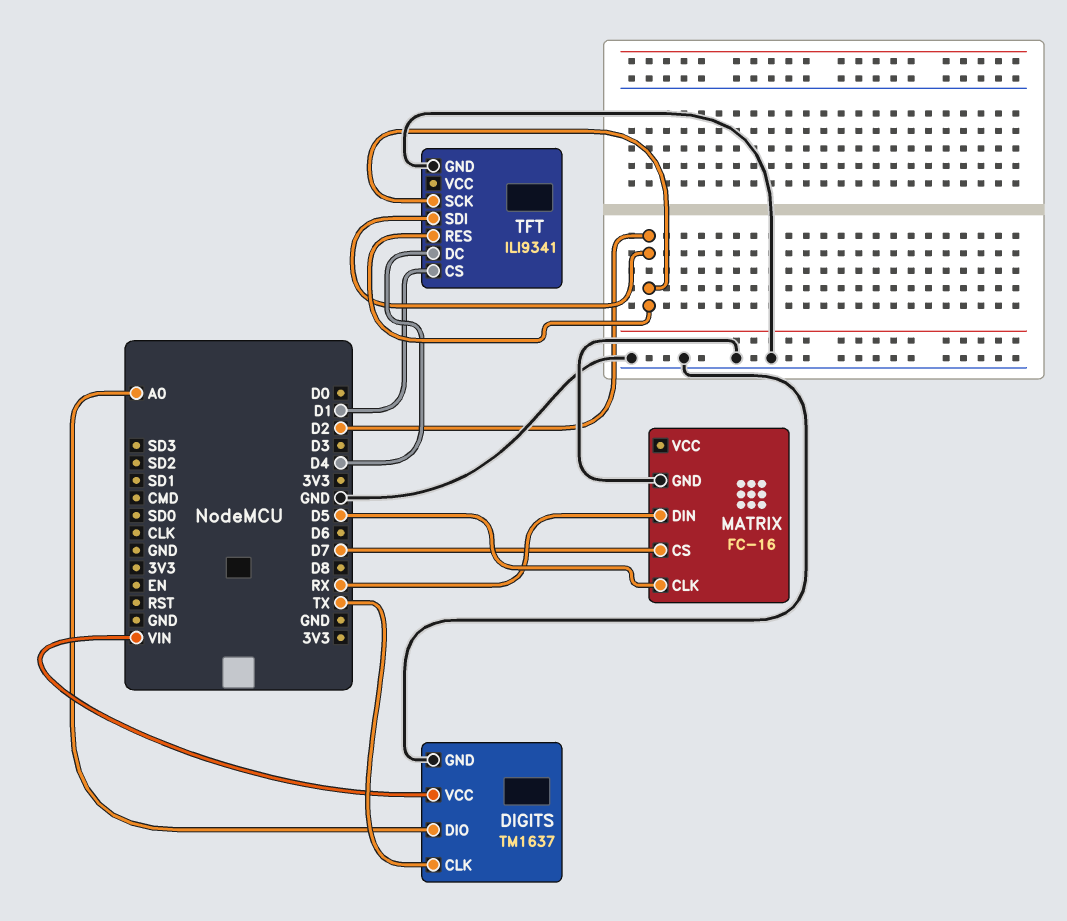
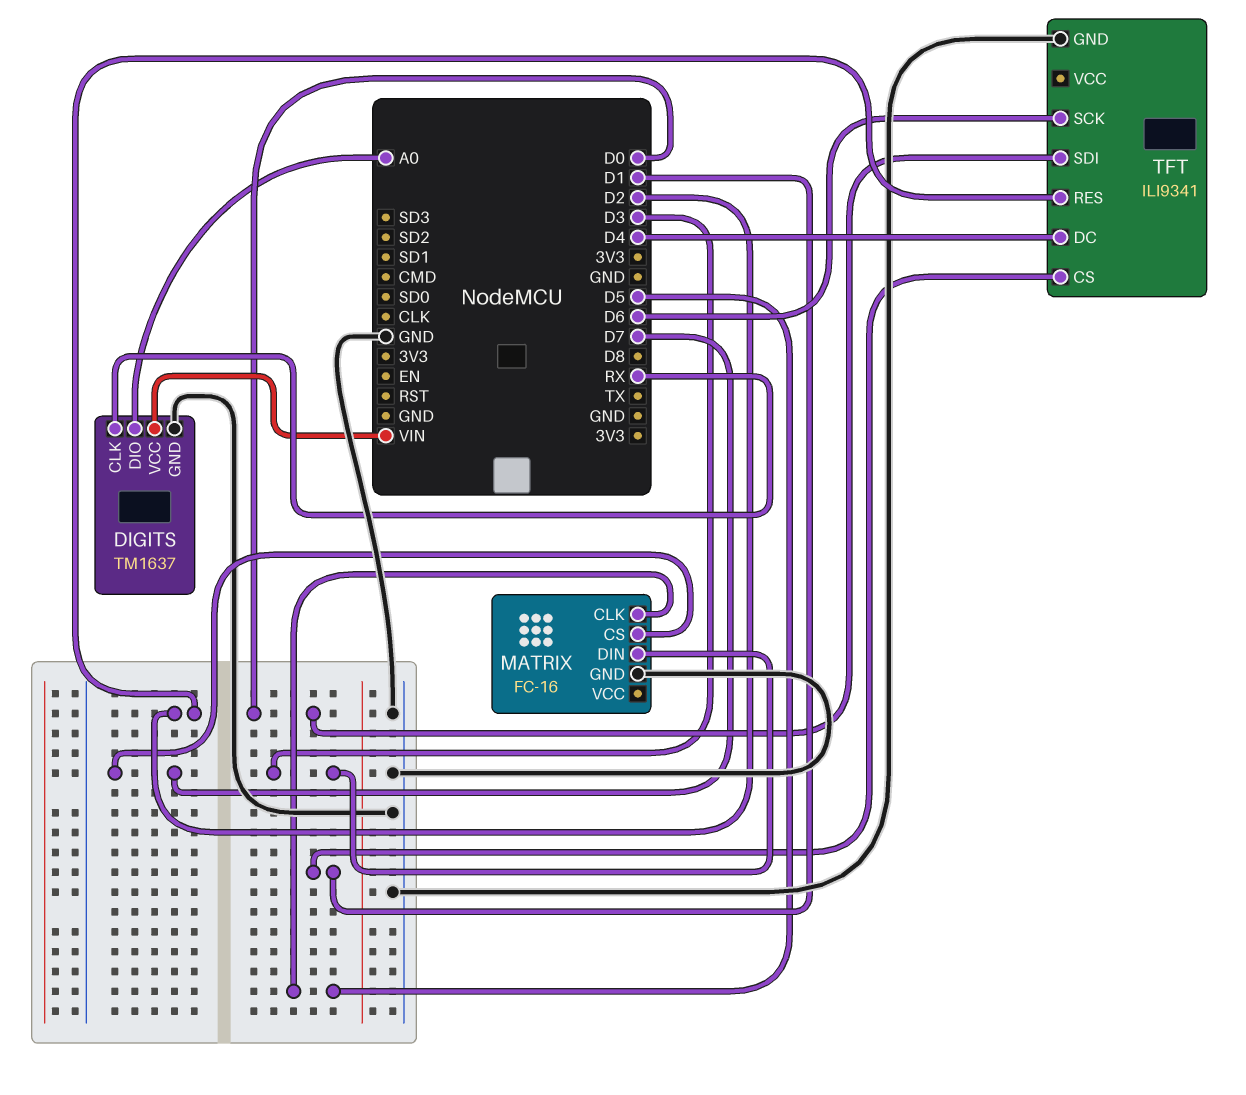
DIGITS pin CLK: TX -> RX
MATRIX pin DIN: RX -> D3
TFT pin SCK: D2 -> D6
TFT pin SDI: D2 -> D0

